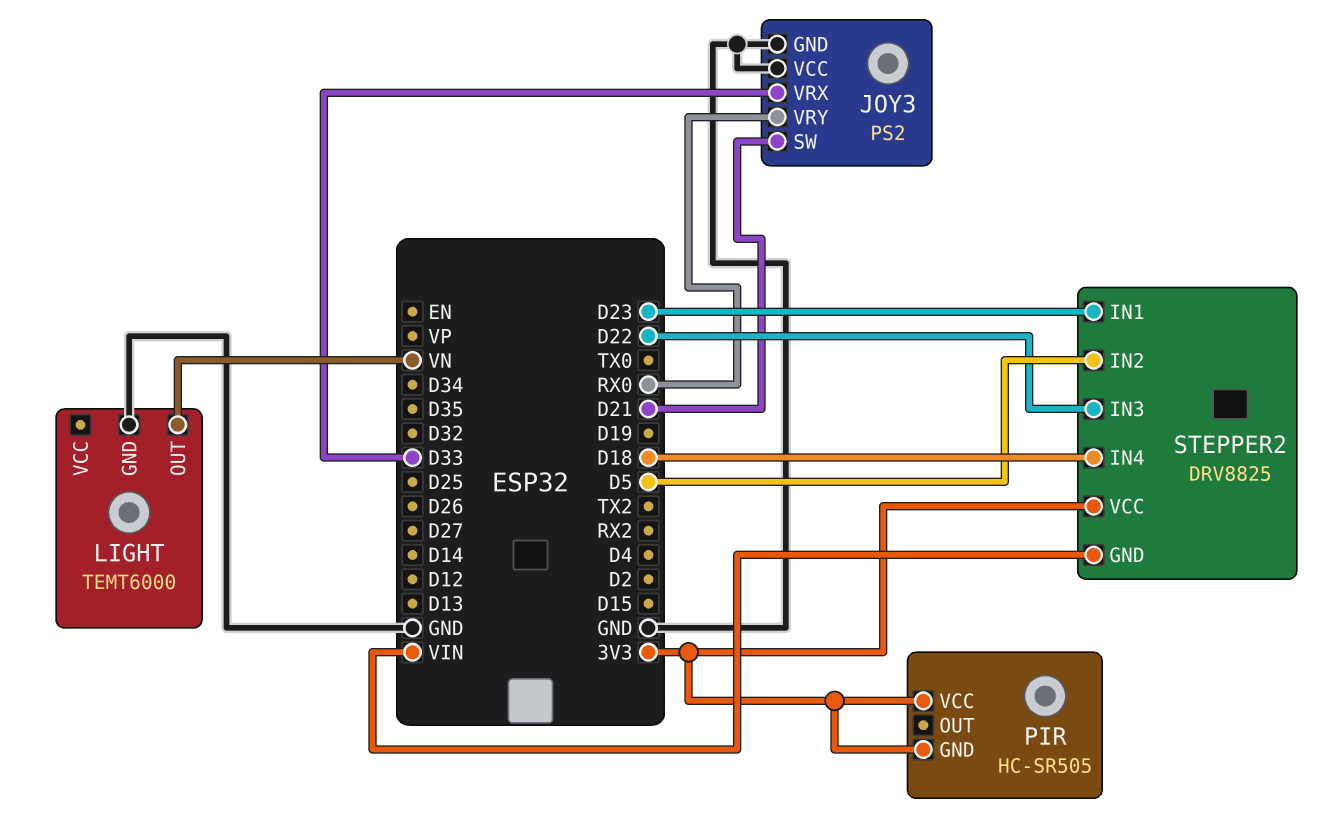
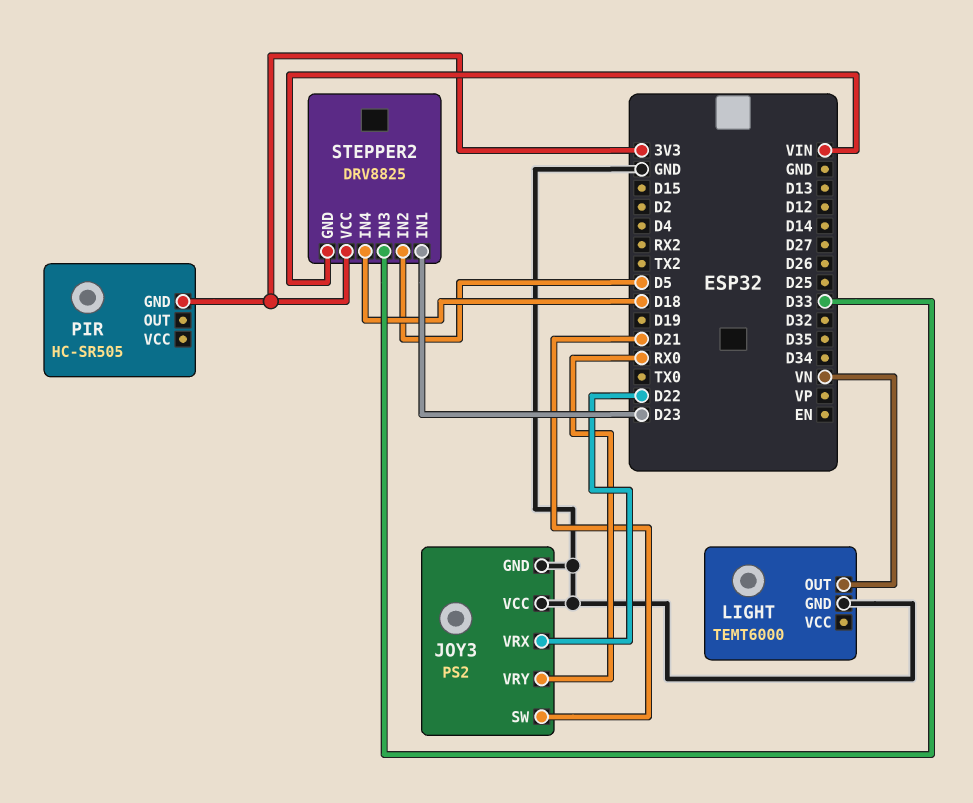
JOY3 pin VRX: D33 -> D22
PIR pin VCC: 3V3 -> none
STEPPER2 pin IN3: D22 -> D33

